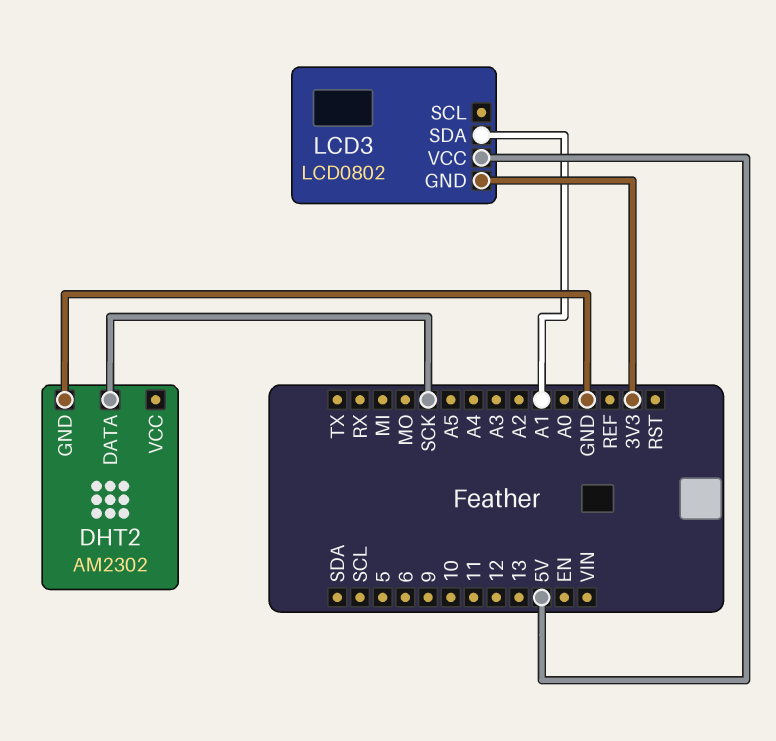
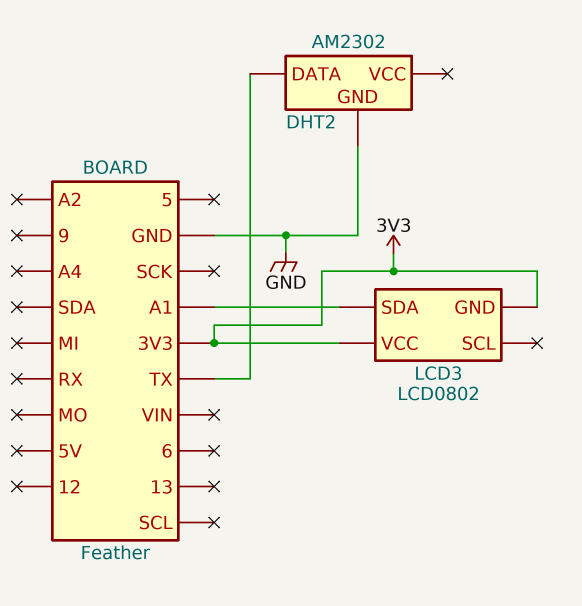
DHT2 pin DATA: SCK -> TX
LCD3 pin VCC: 5V -> 3V3

